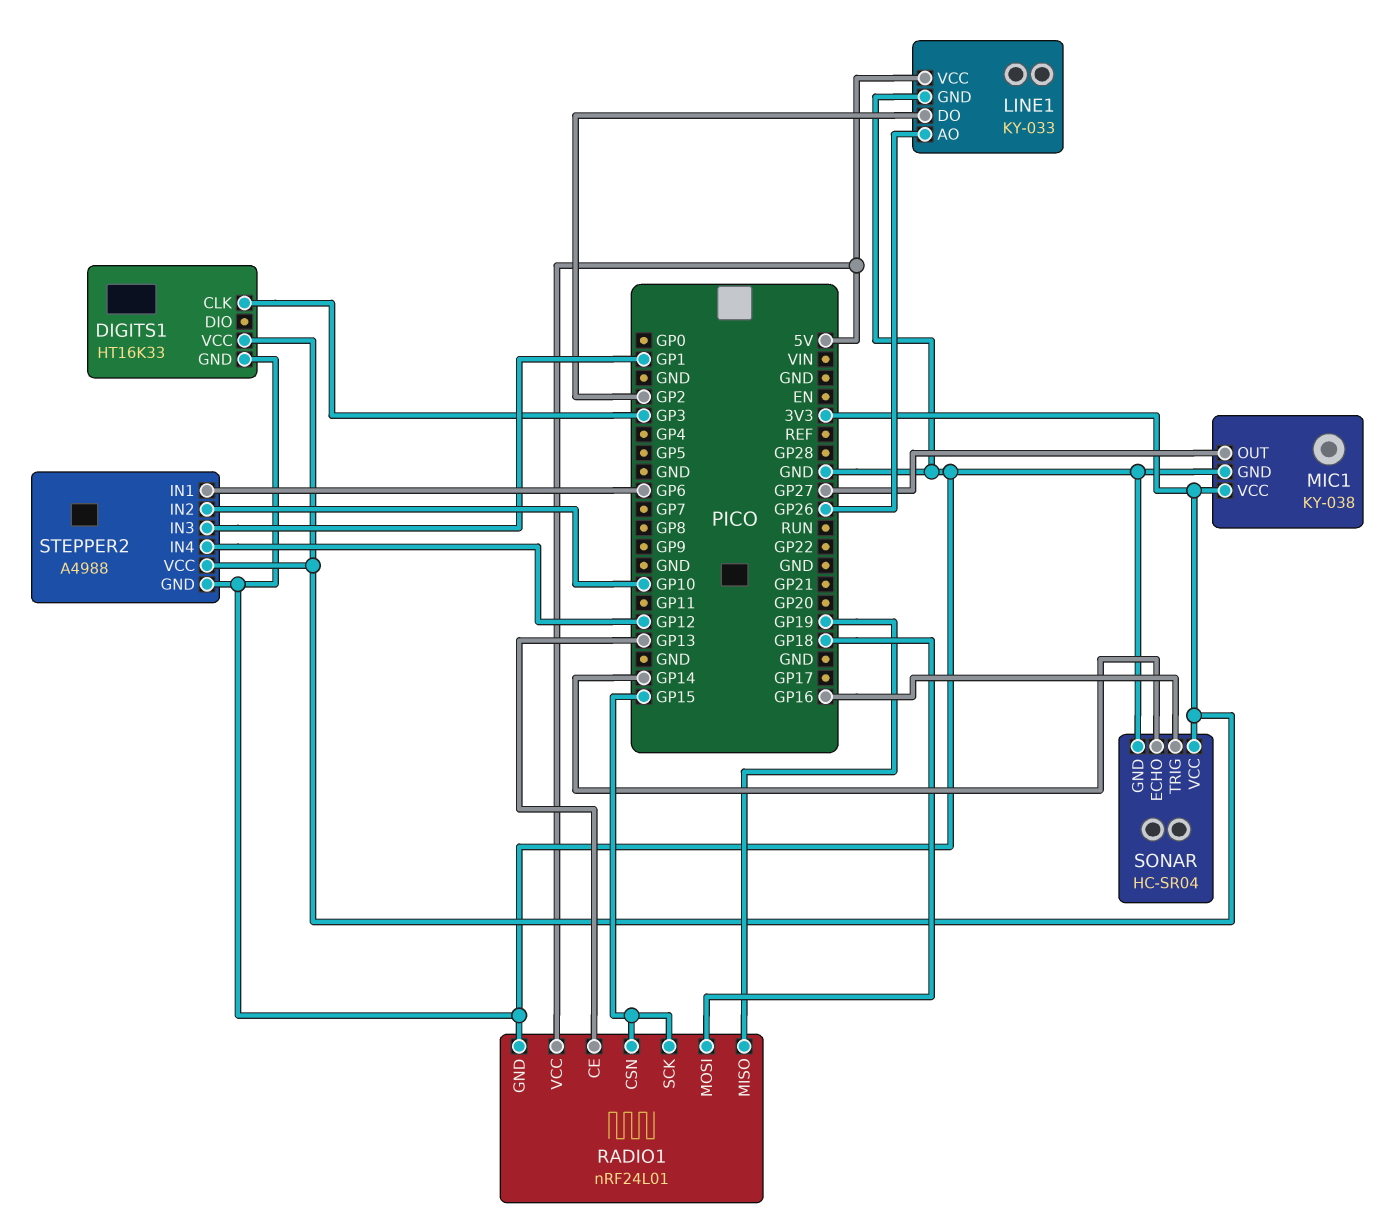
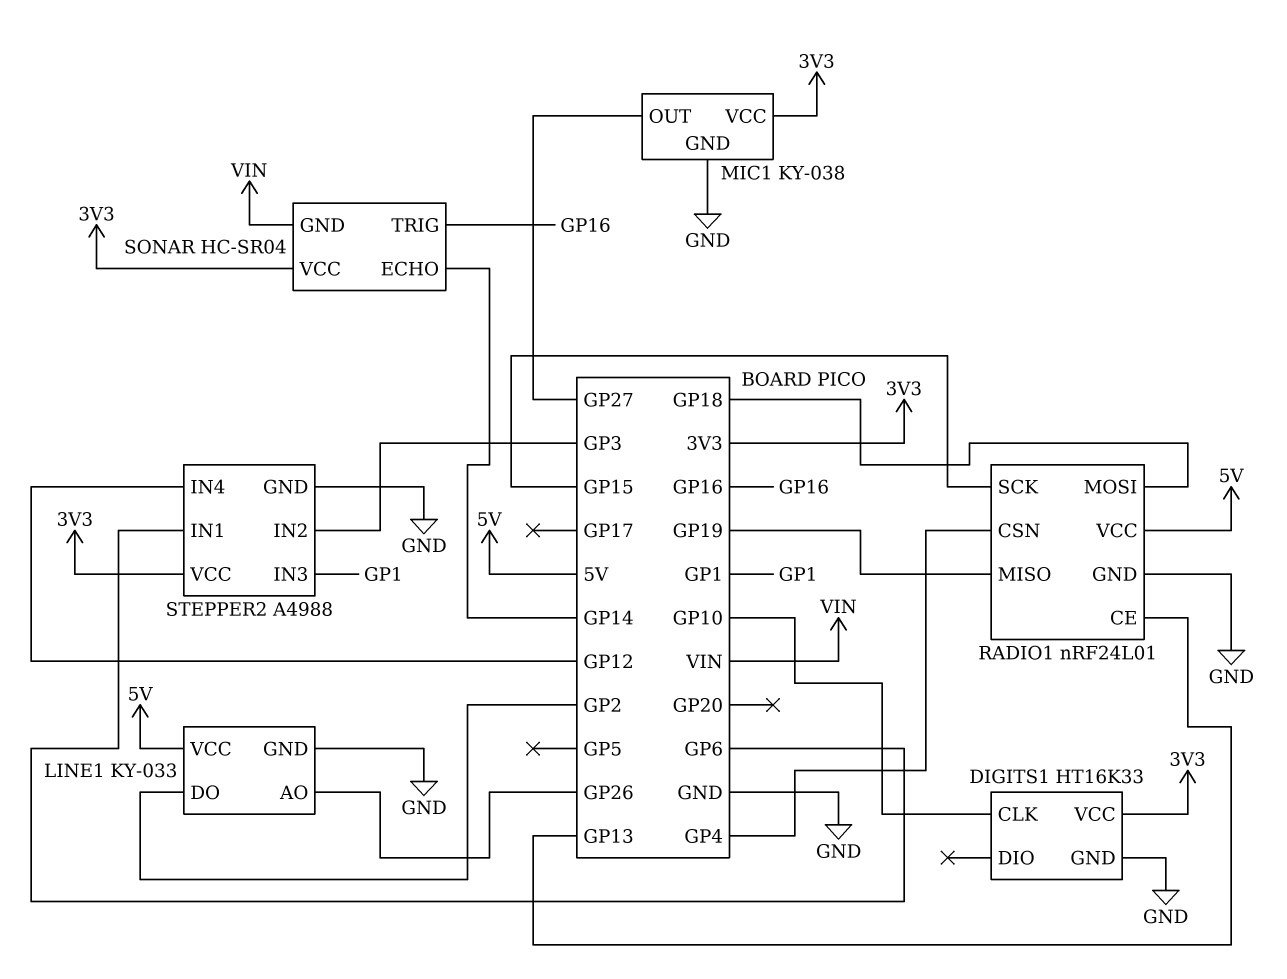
DIGITS1 pin CLK: GP3 -> GP10
RADIO1 pin CSN: GP15 -> GP4
SONAR pin GND: GND -> VIN
STEPPER2 pin IN2: GP10 -> GP3

